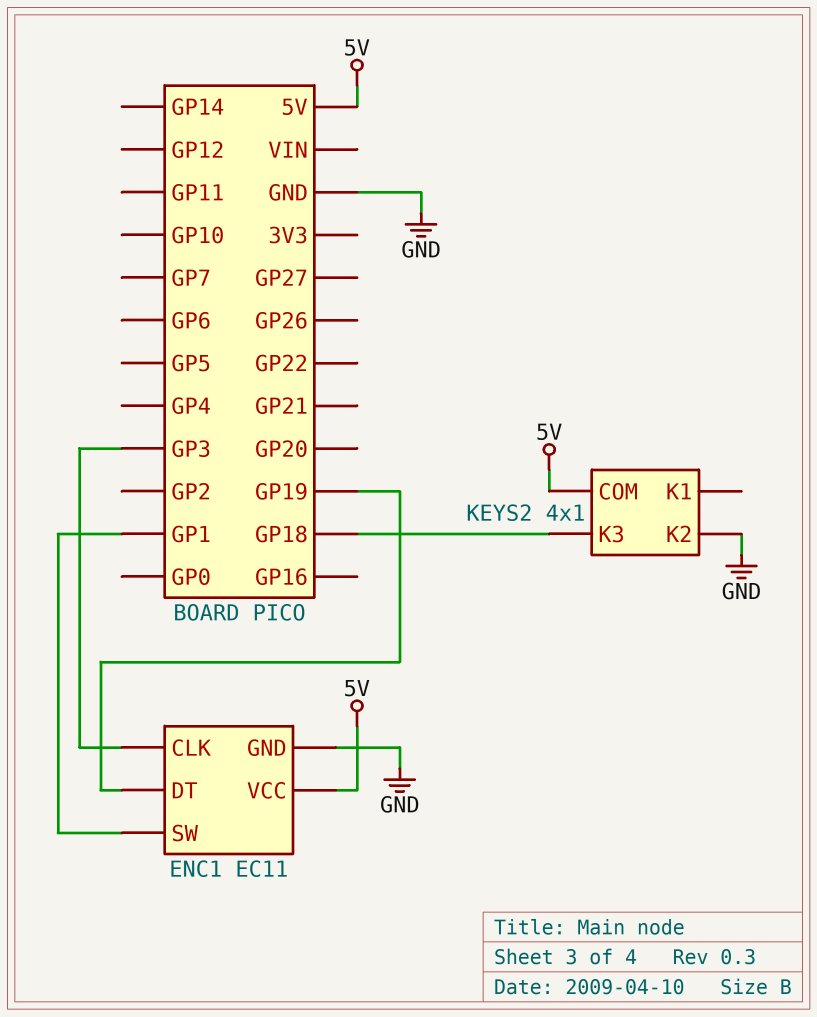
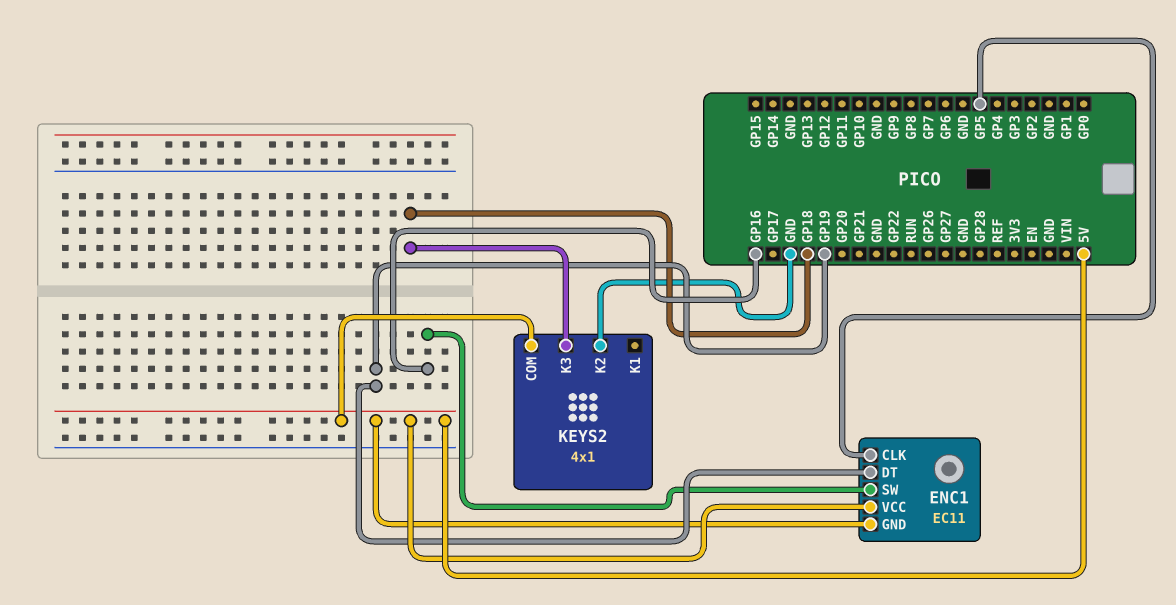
ENC1 pin CLK: GP3 -> GP5
ENC1 pin GND: GND -> 5V
ENC1 pin SW: GP1 -> GP16

